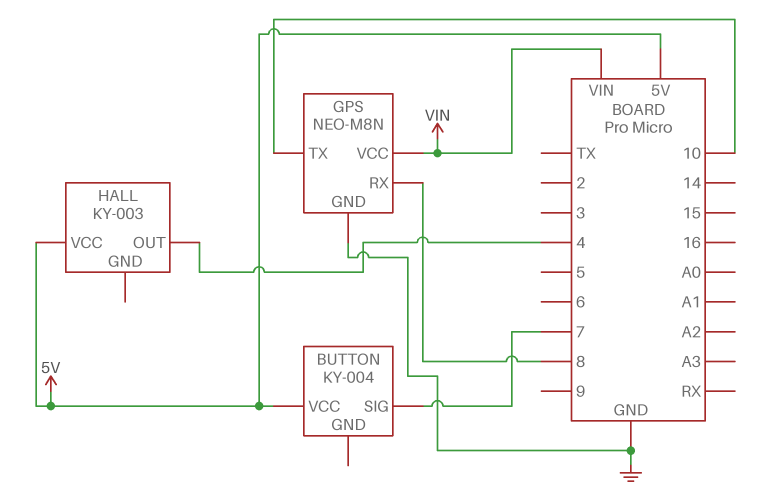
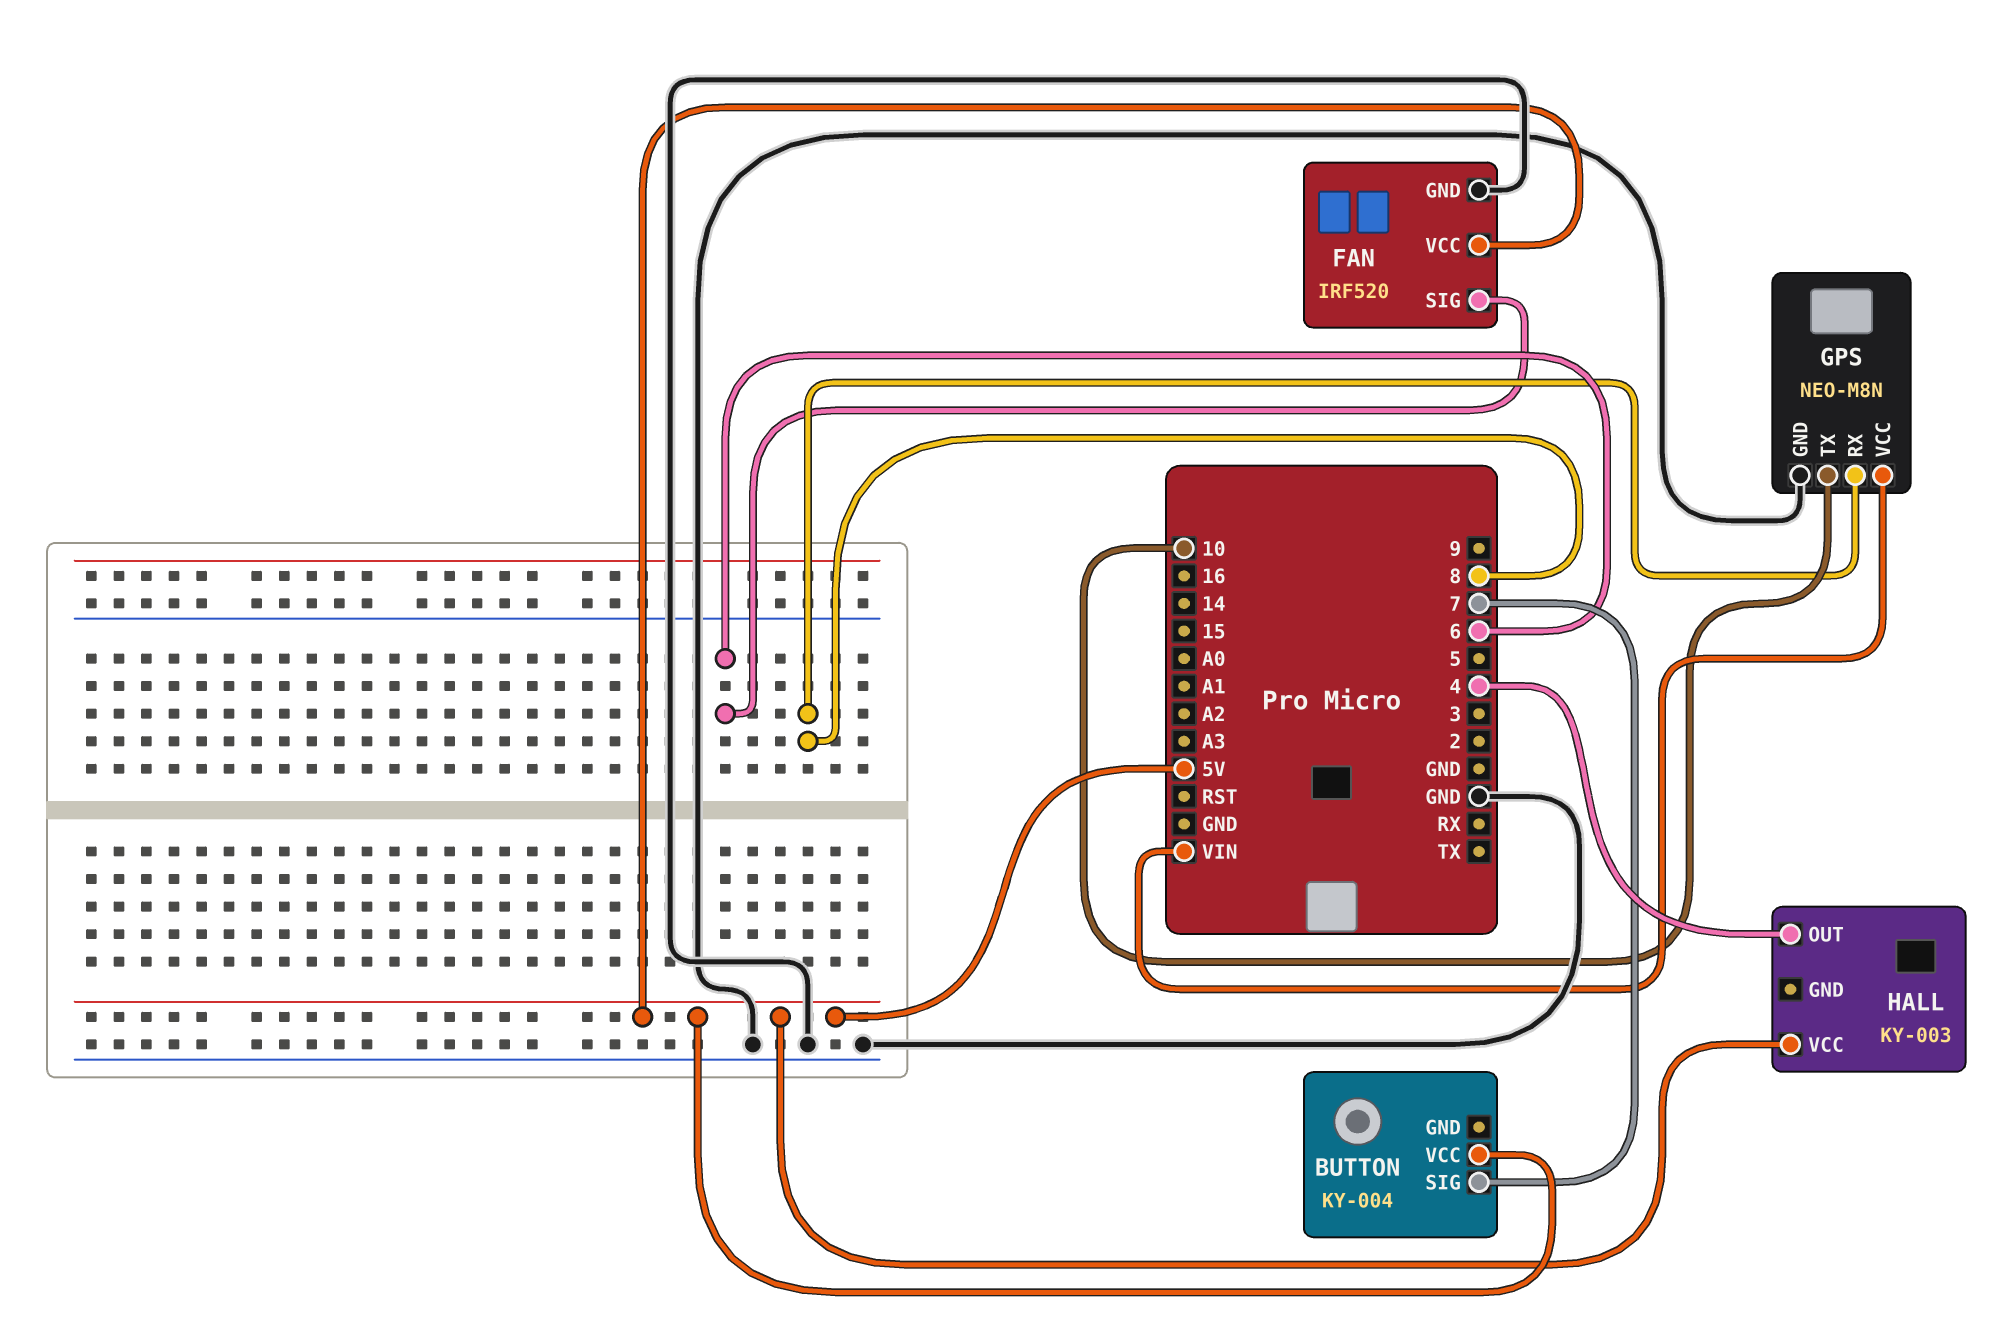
FAN: none -> IRF520
FAN pin GND: none -> GND
FAN pin SIG: none -> 6
FAN pin VCC: none -> 5V

